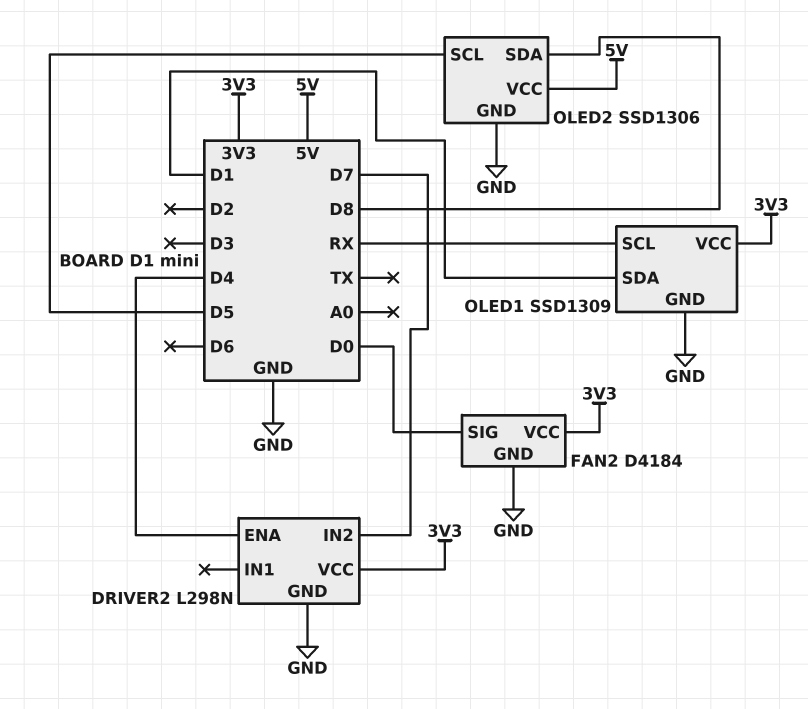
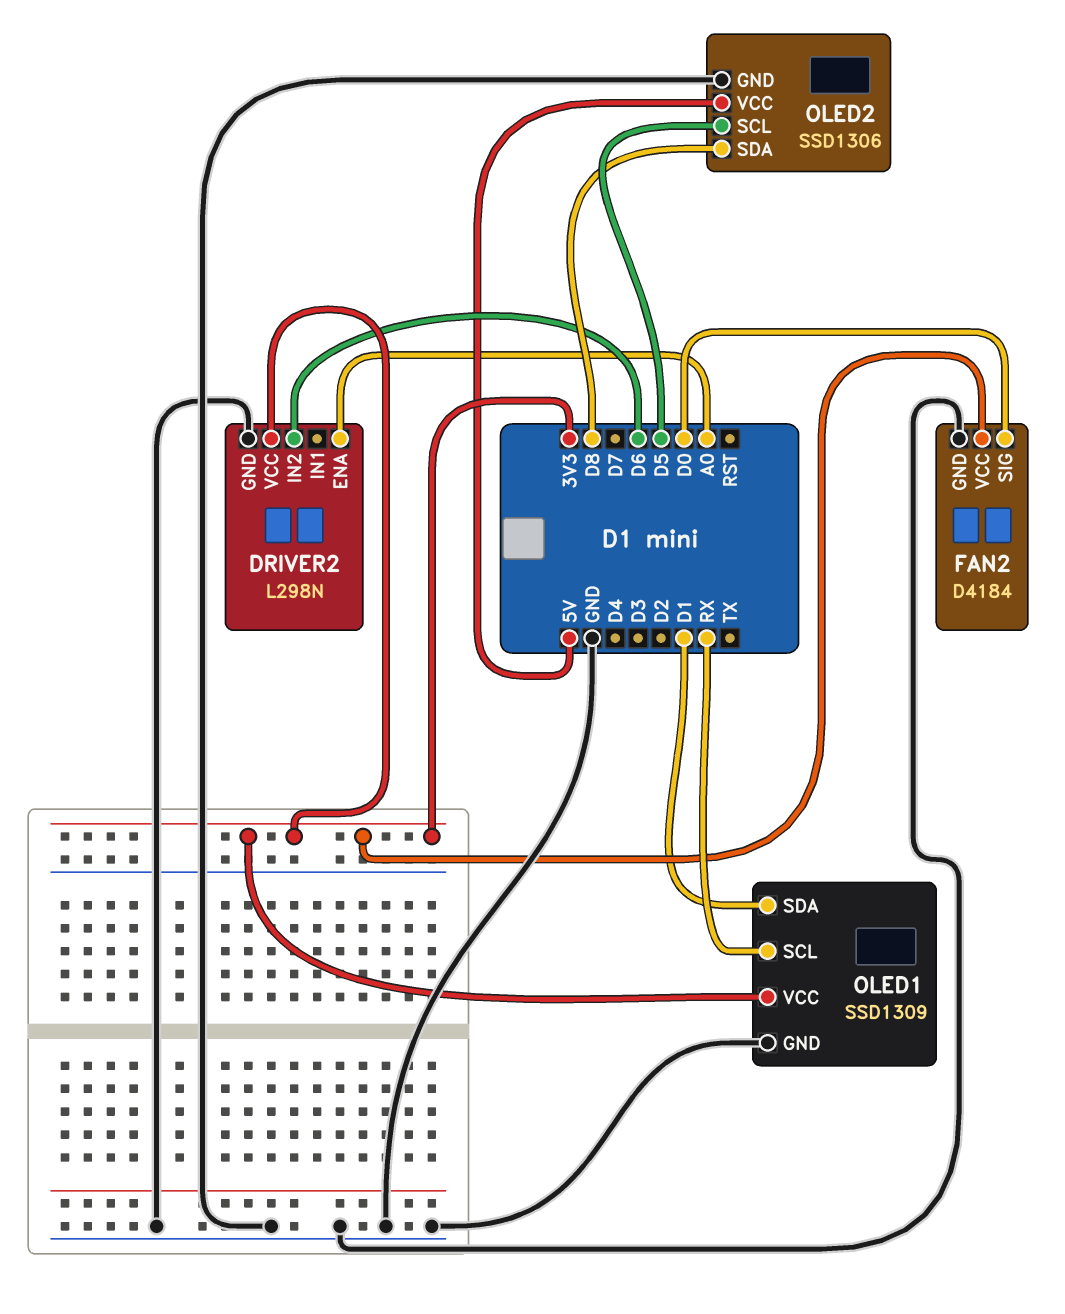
DRIVER2 pin ENA: D4 -> A0
DRIVER2 pin IN2: D7 -> D6

